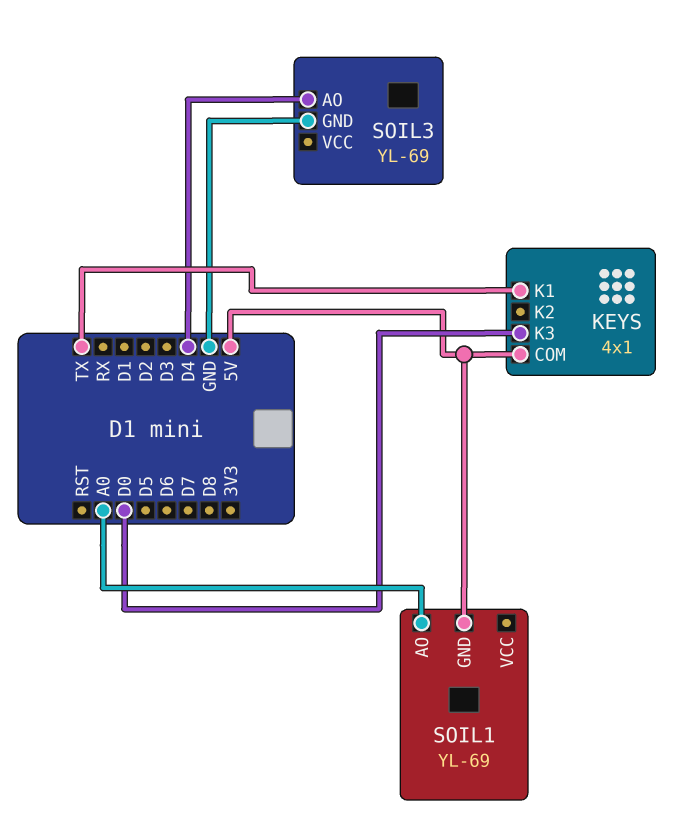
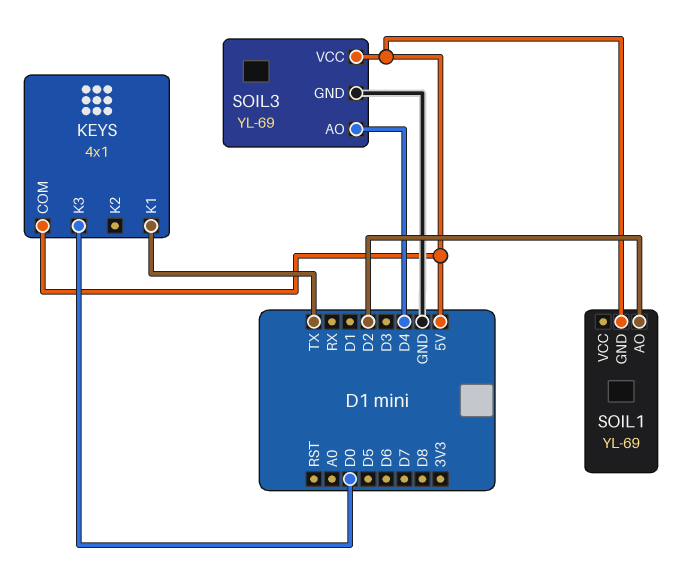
SOIL1 pin AO: A0 -> D2
SOIL3 pin VCC: none -> 5V

